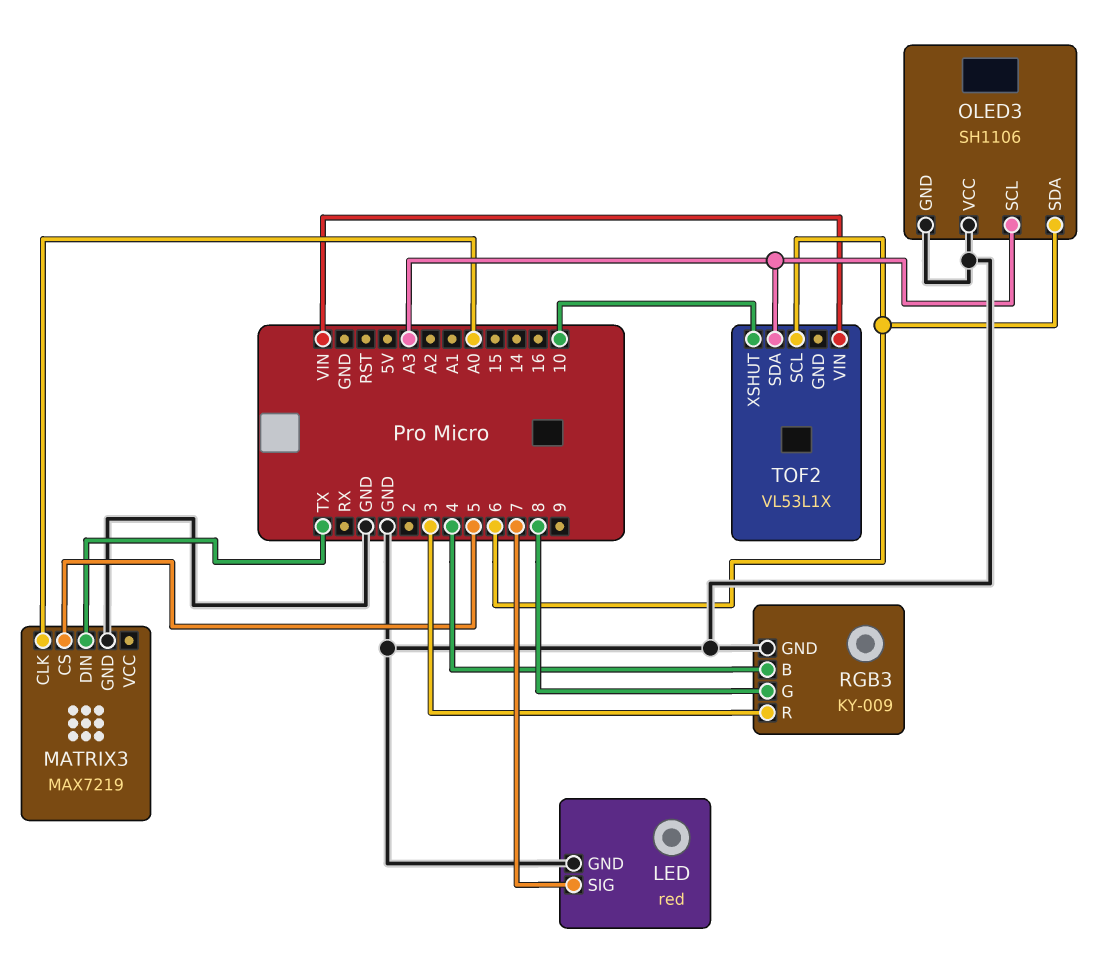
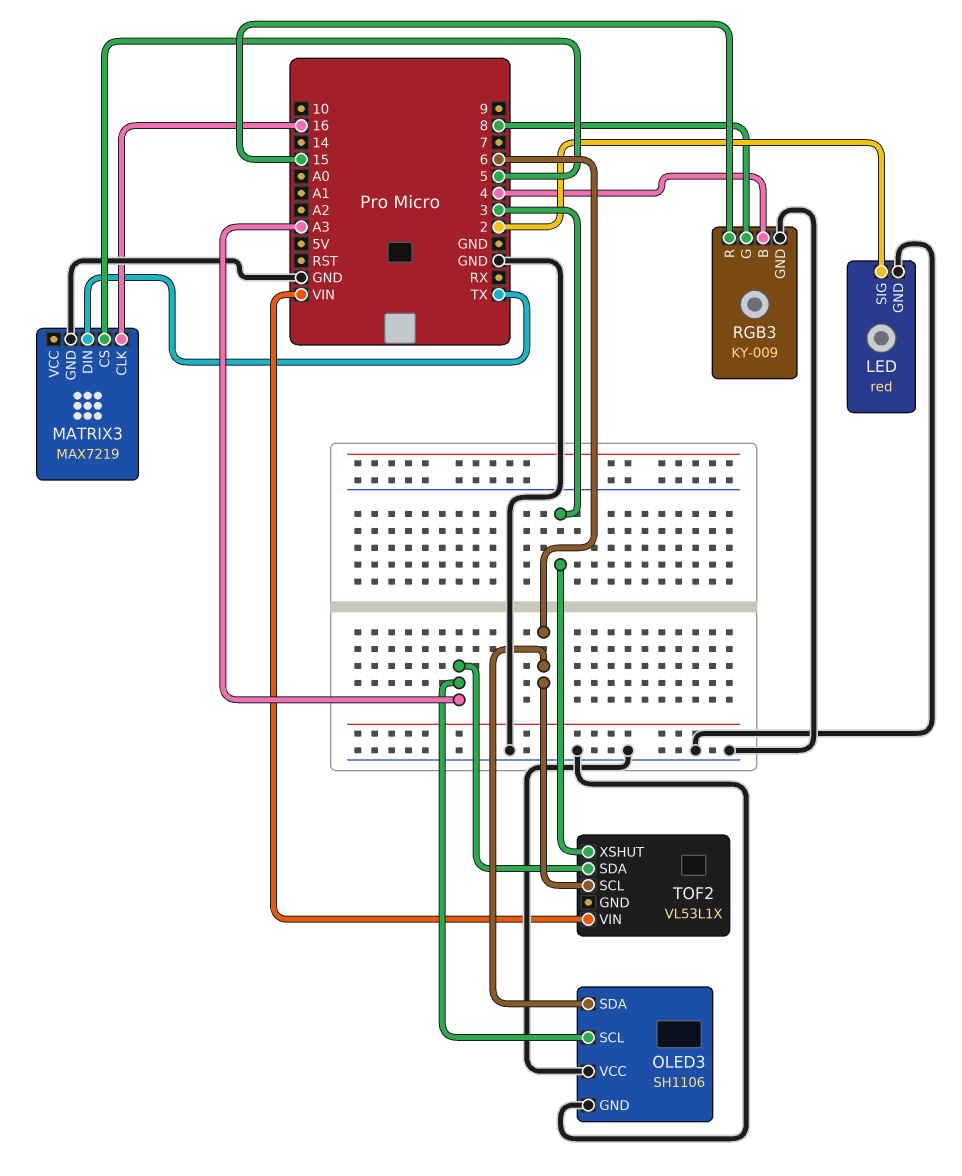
LED pin SIG: 7 -> 2
MATRIX3 pin CLK: A0 -> 16
RGB3 pin R: 3 -> 15
TOF2 pin XSHUT: 10 -> 3

